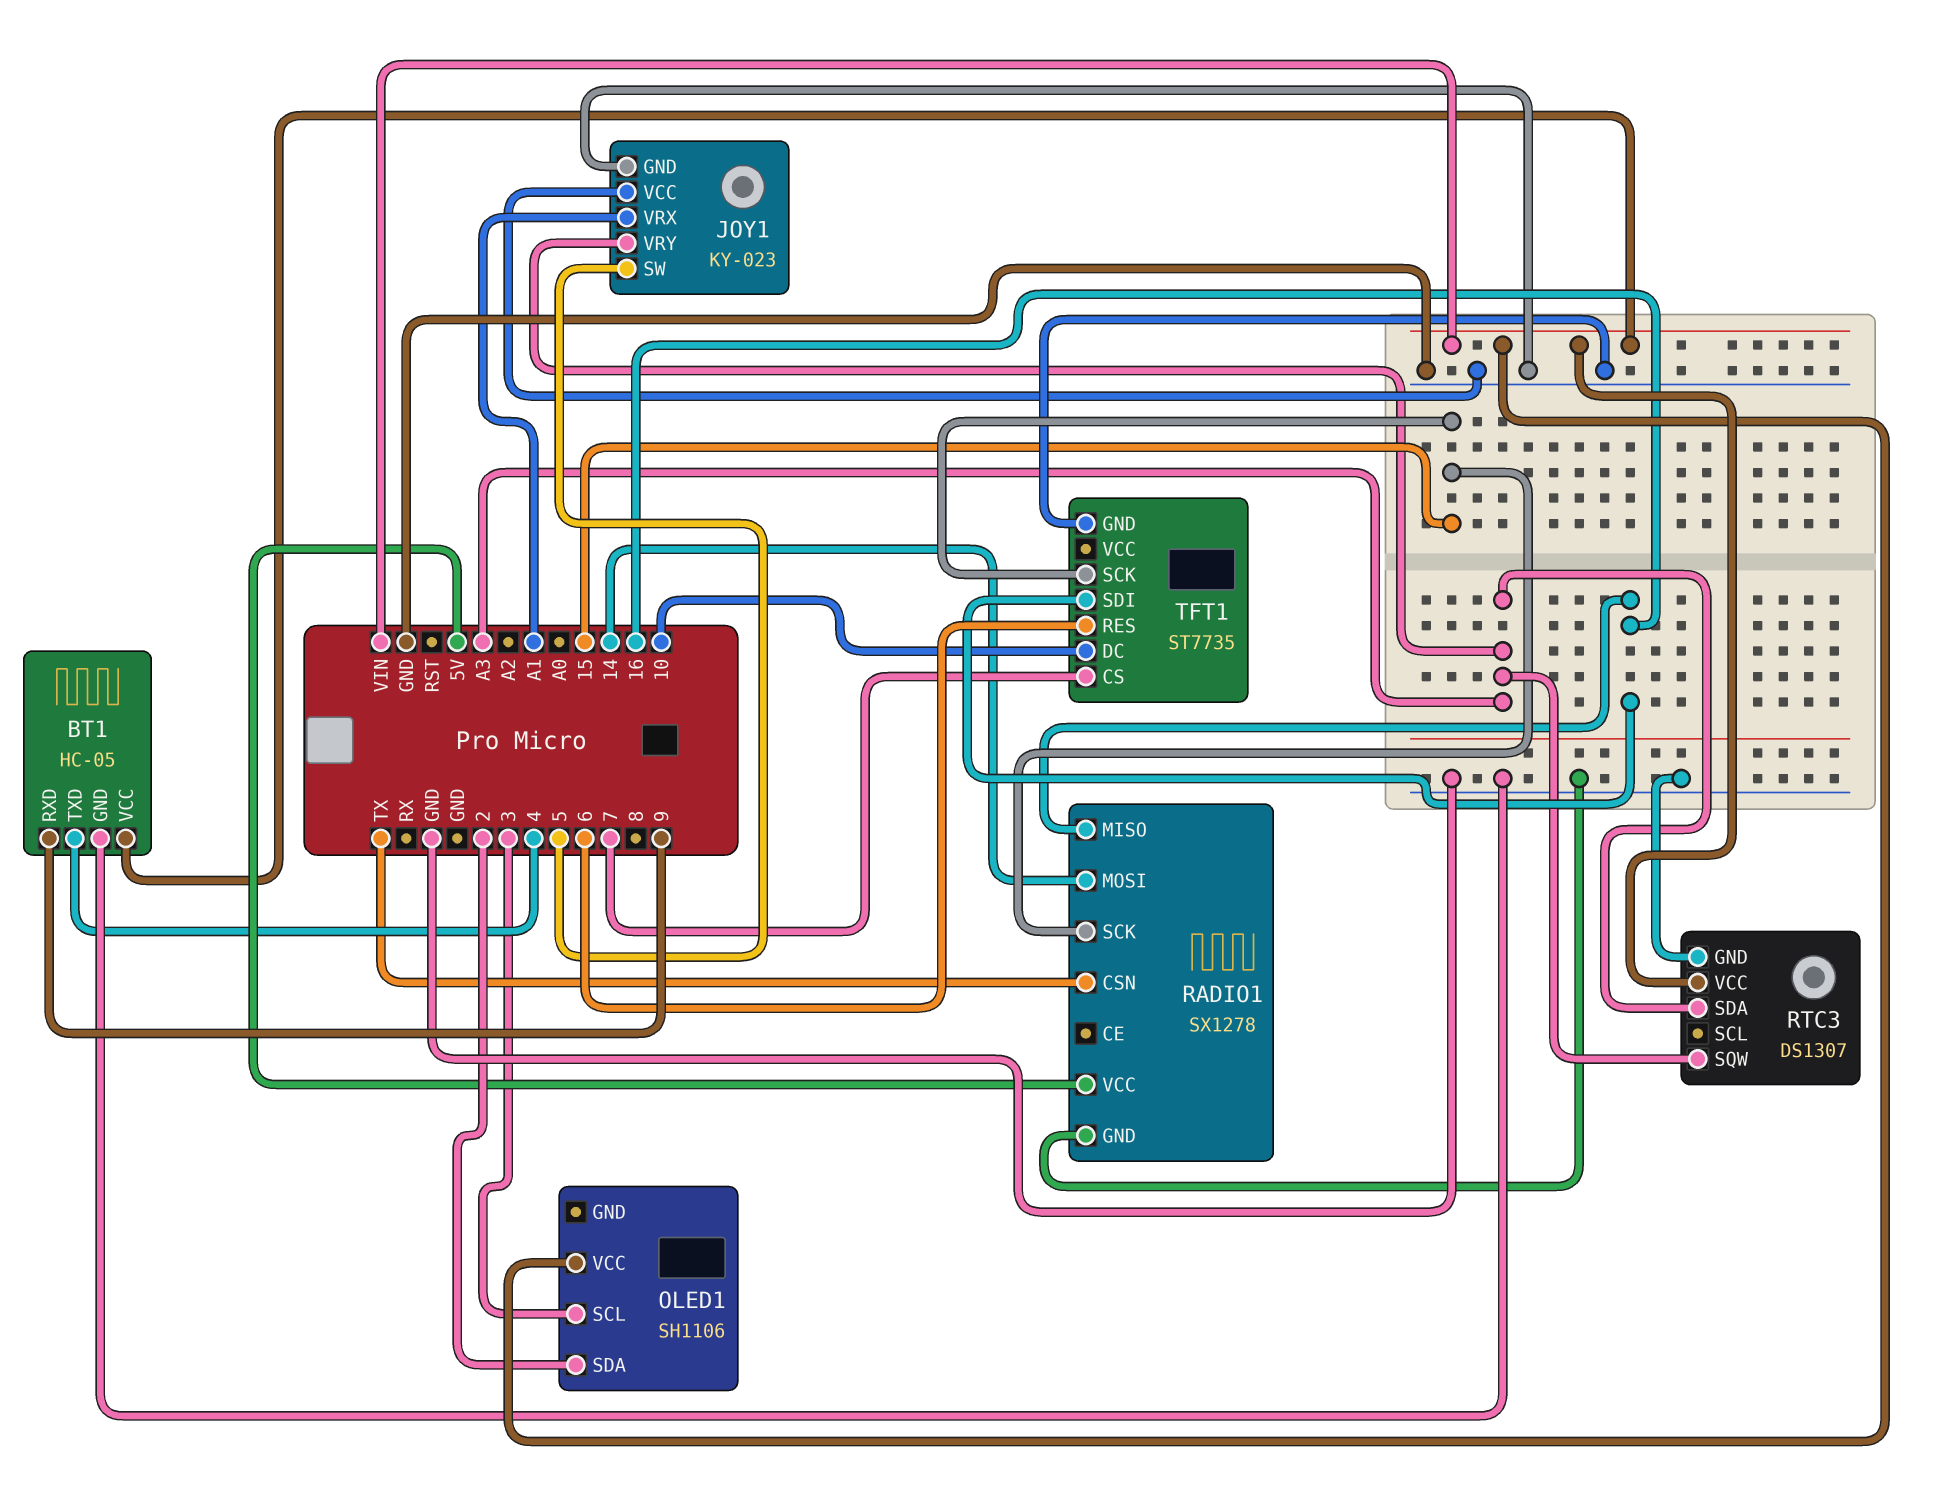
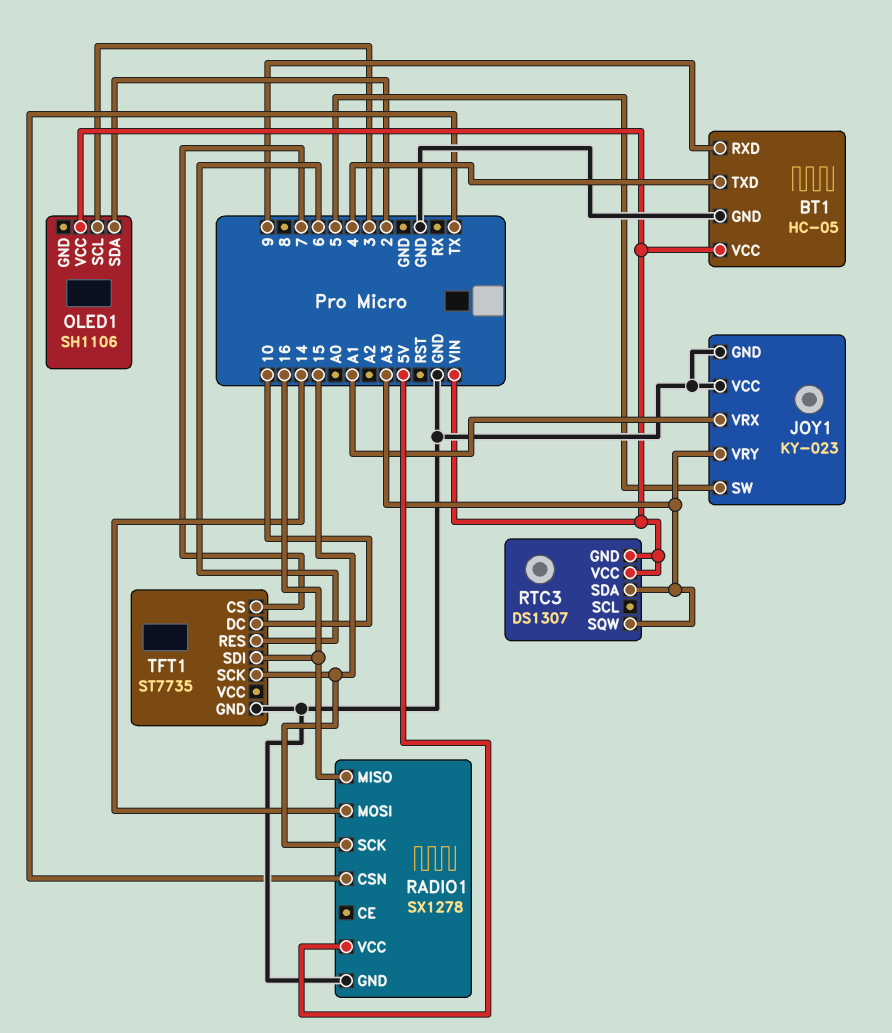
RTC3 pin GND: GND -> VIN

